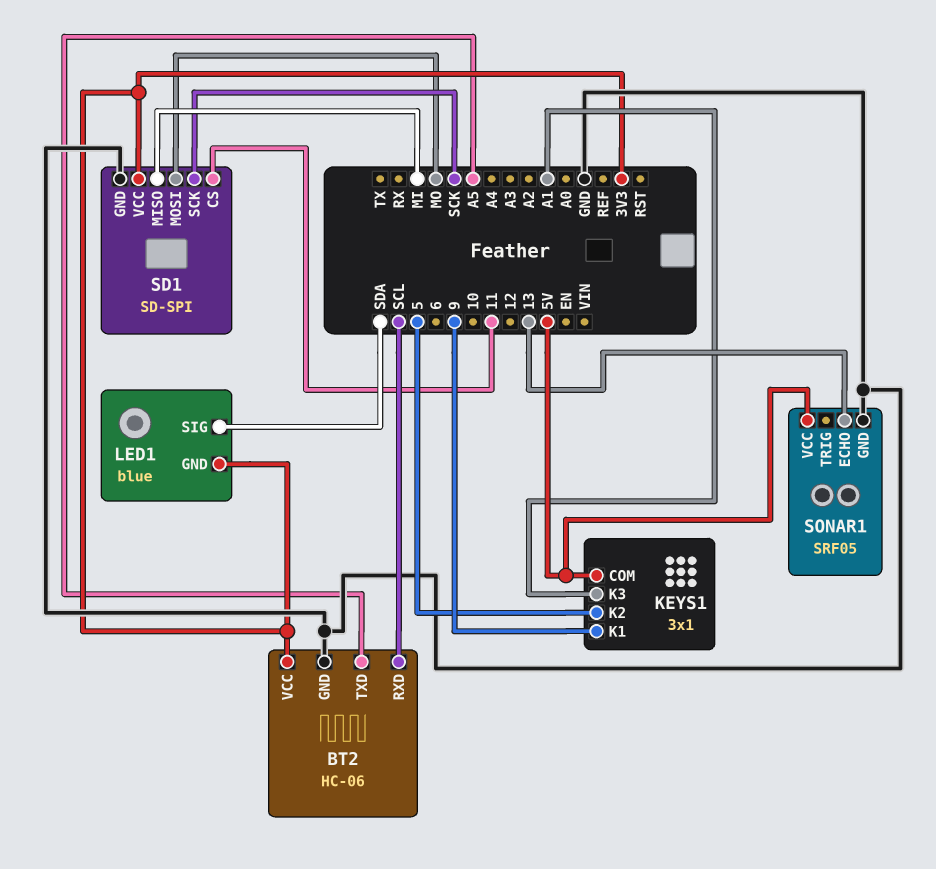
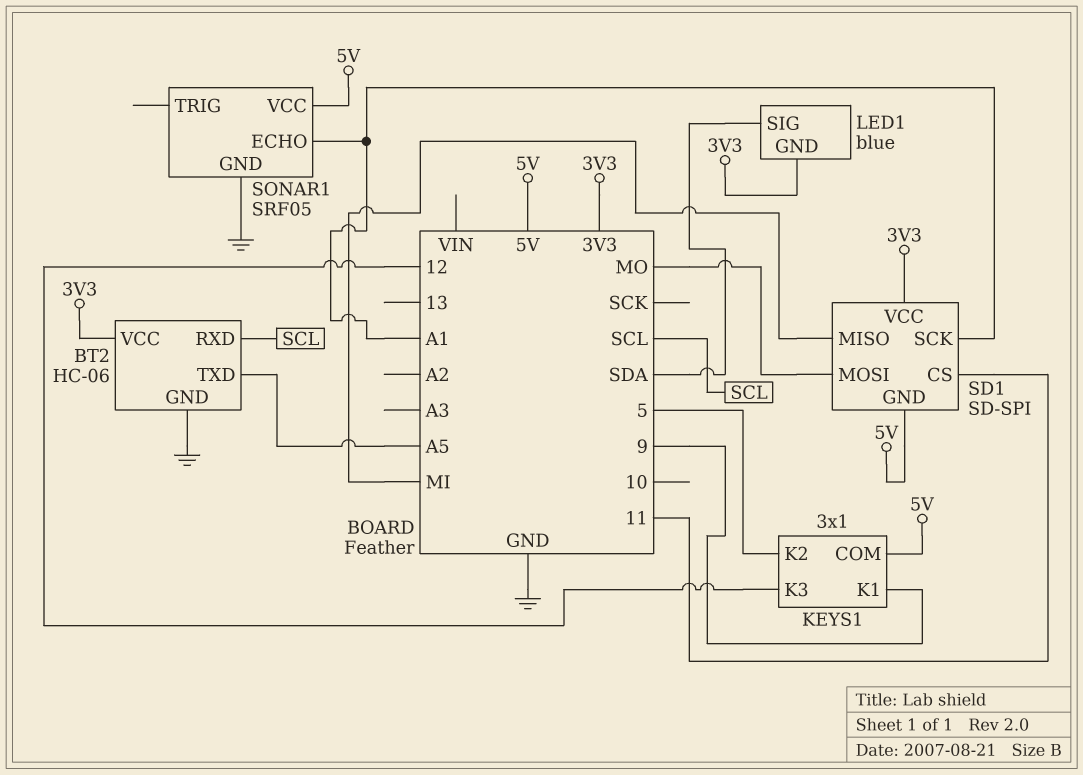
KEYS1 pin K3: A1 -> 12
SD1 pin GND: GND -> 5V
SD1 pin SCK: SCK -> A1
SONAR1 pin ECHO: 13 -> A1

